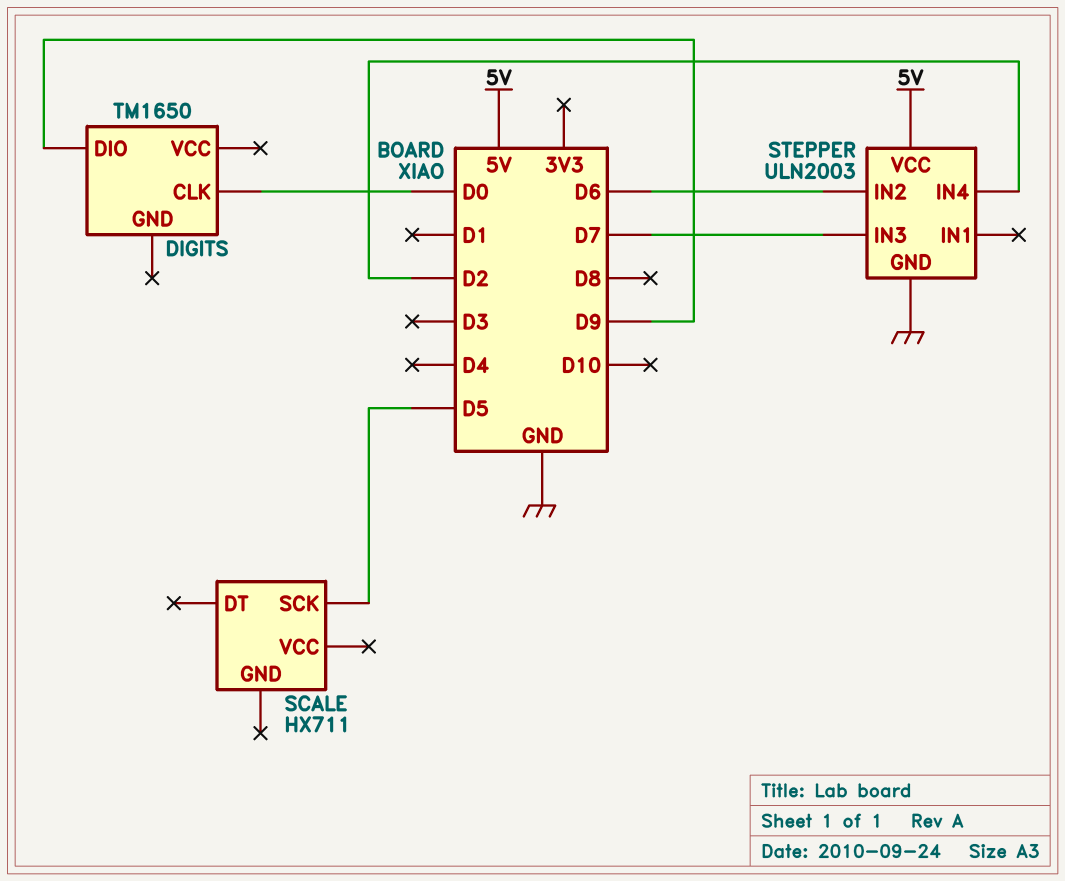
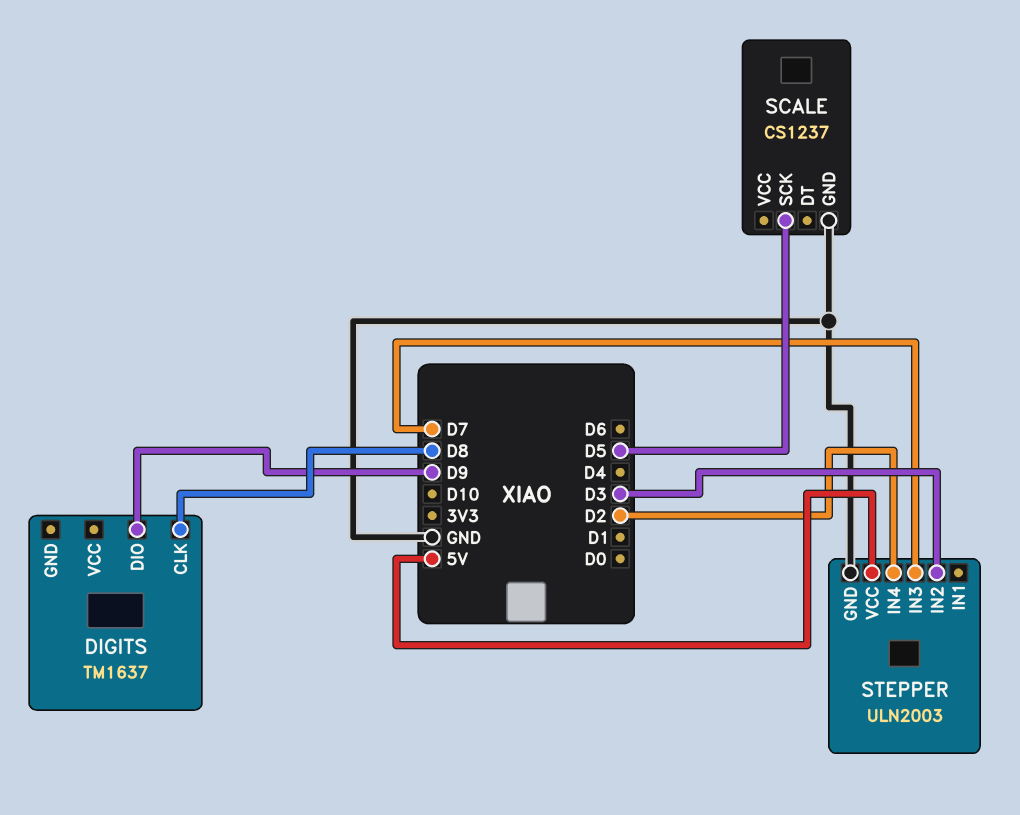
DIGITS: TM1650 -> TM1637
DIGITS pin CLK: D0 -> D8
SCALE: HX711 -> CS1237
SCALE pin GND: none -> GND
STEPPER pin IN2: D6 -> D3

